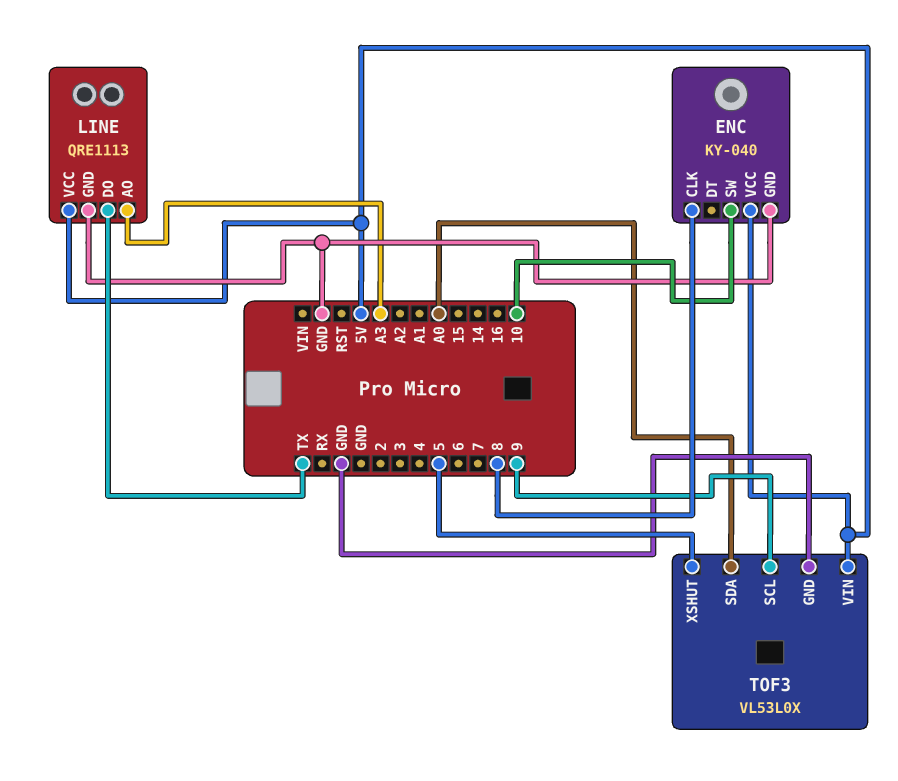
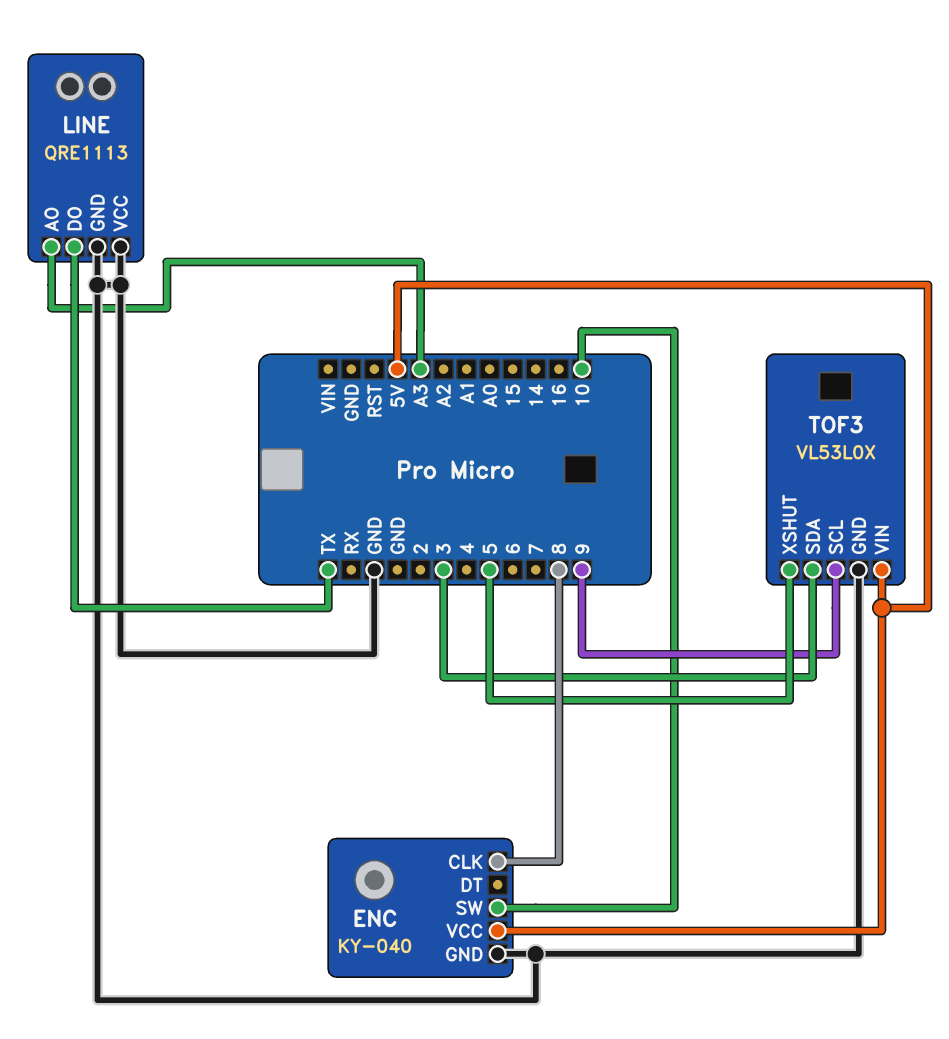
LINE pin VCC: 5V -> GND
TOF3 pin SDA: A0 -> 3

